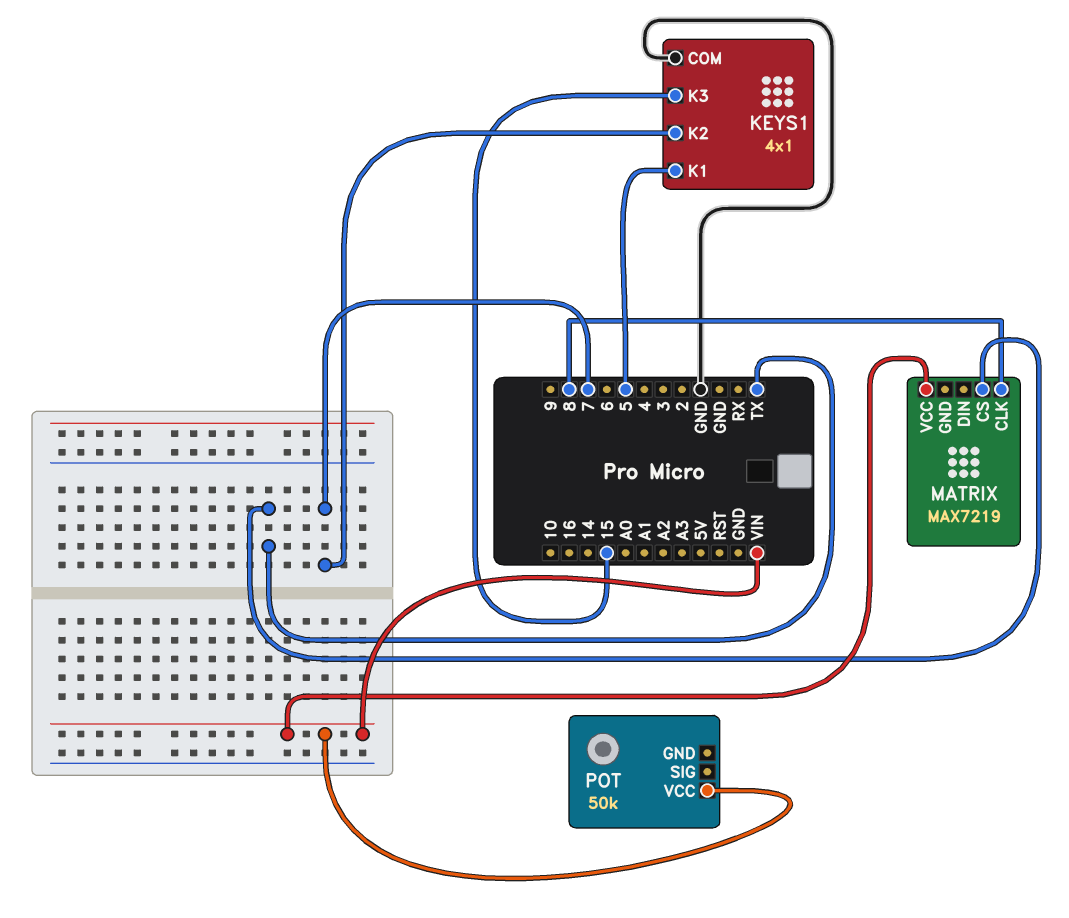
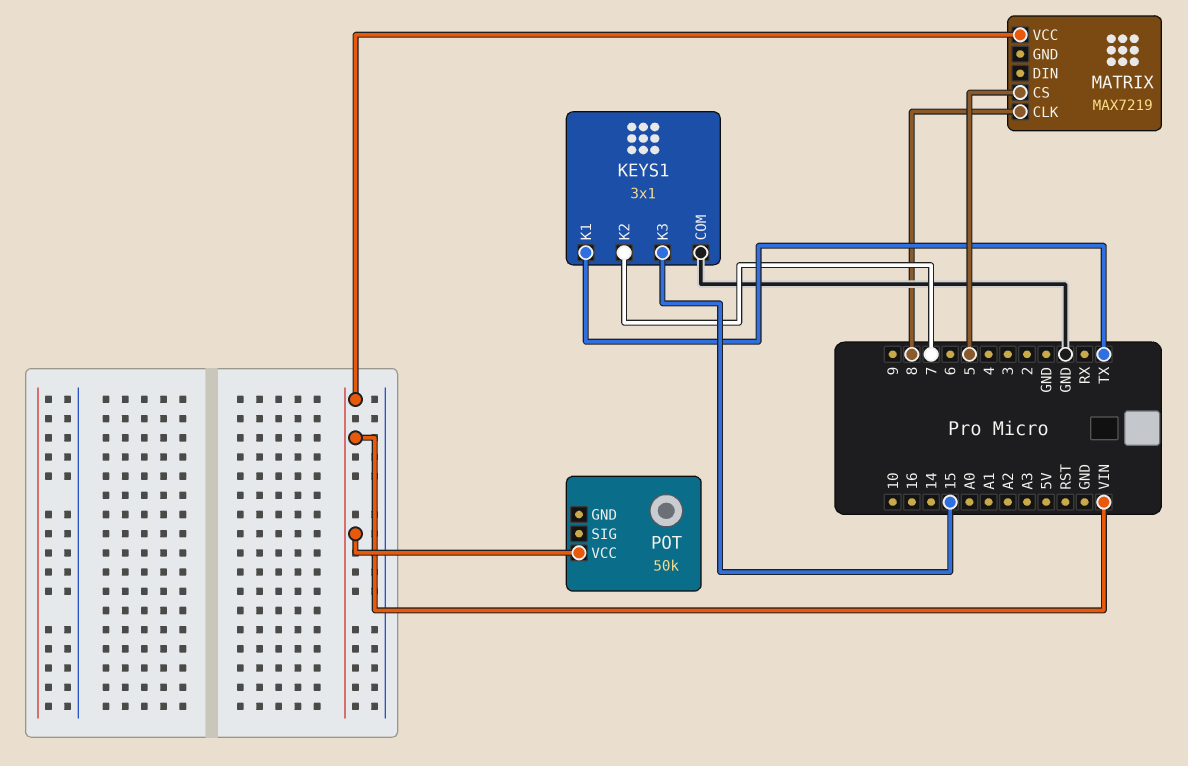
KEYS1: 4x1 -> 3x1
KEYS1 pin K1: 5 -> TX
MATRIX pin CS: TX -> 5

